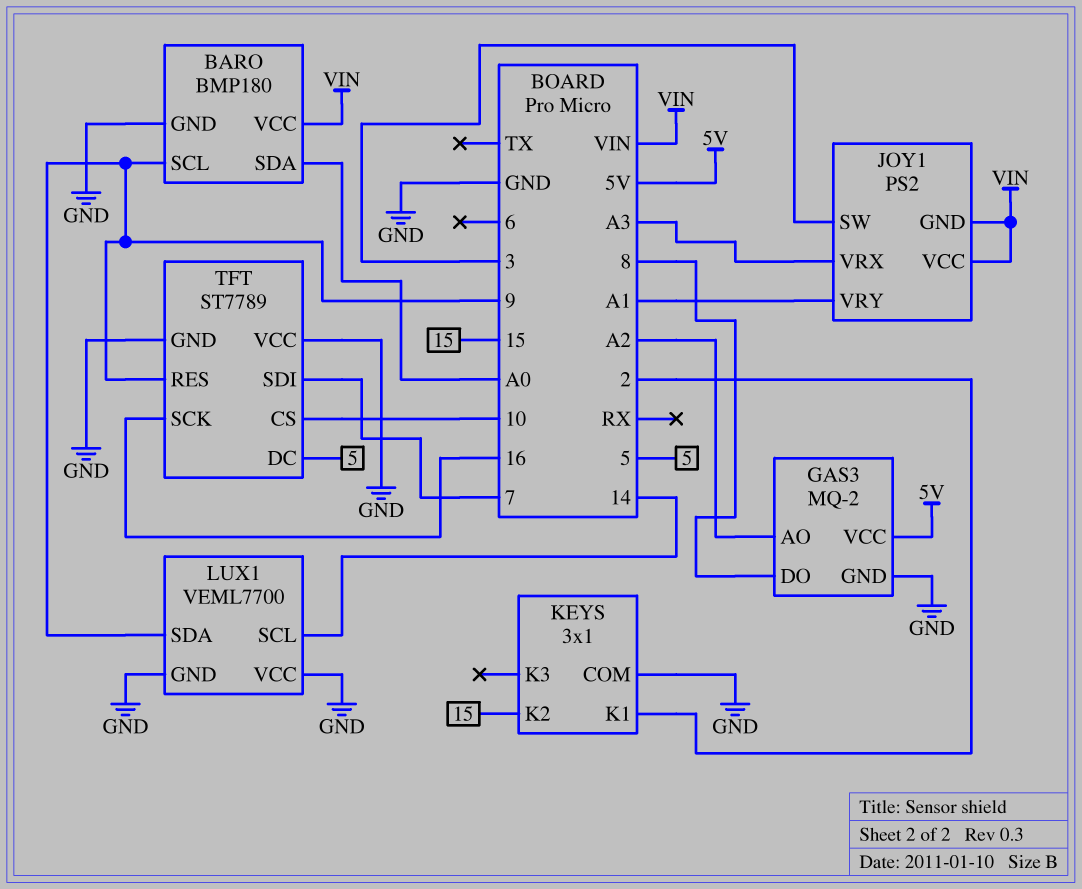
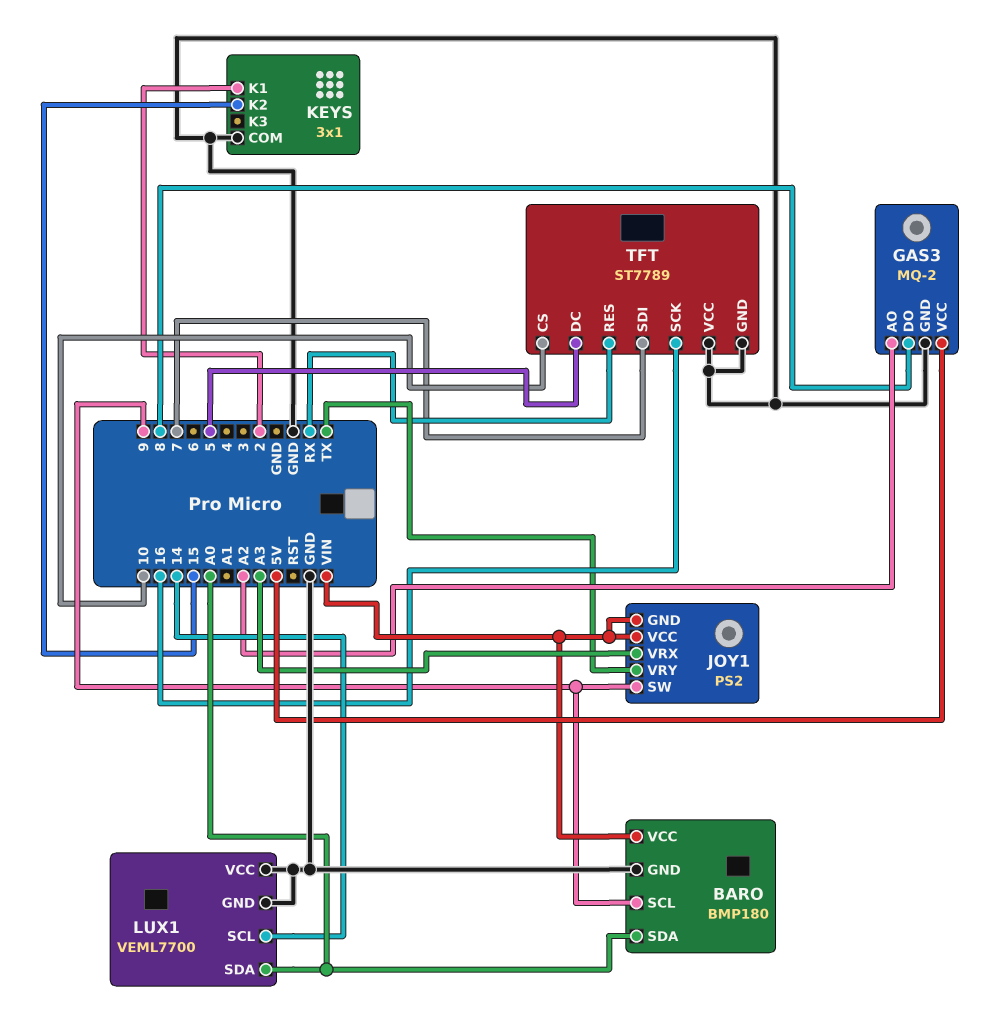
JOY1 pin SW: 3 -> 9
JOY1 pin VRY: A1 -> TX
LUX1 pin SDA: 9 -> A0
TFT pin RES: 9 -> RX

